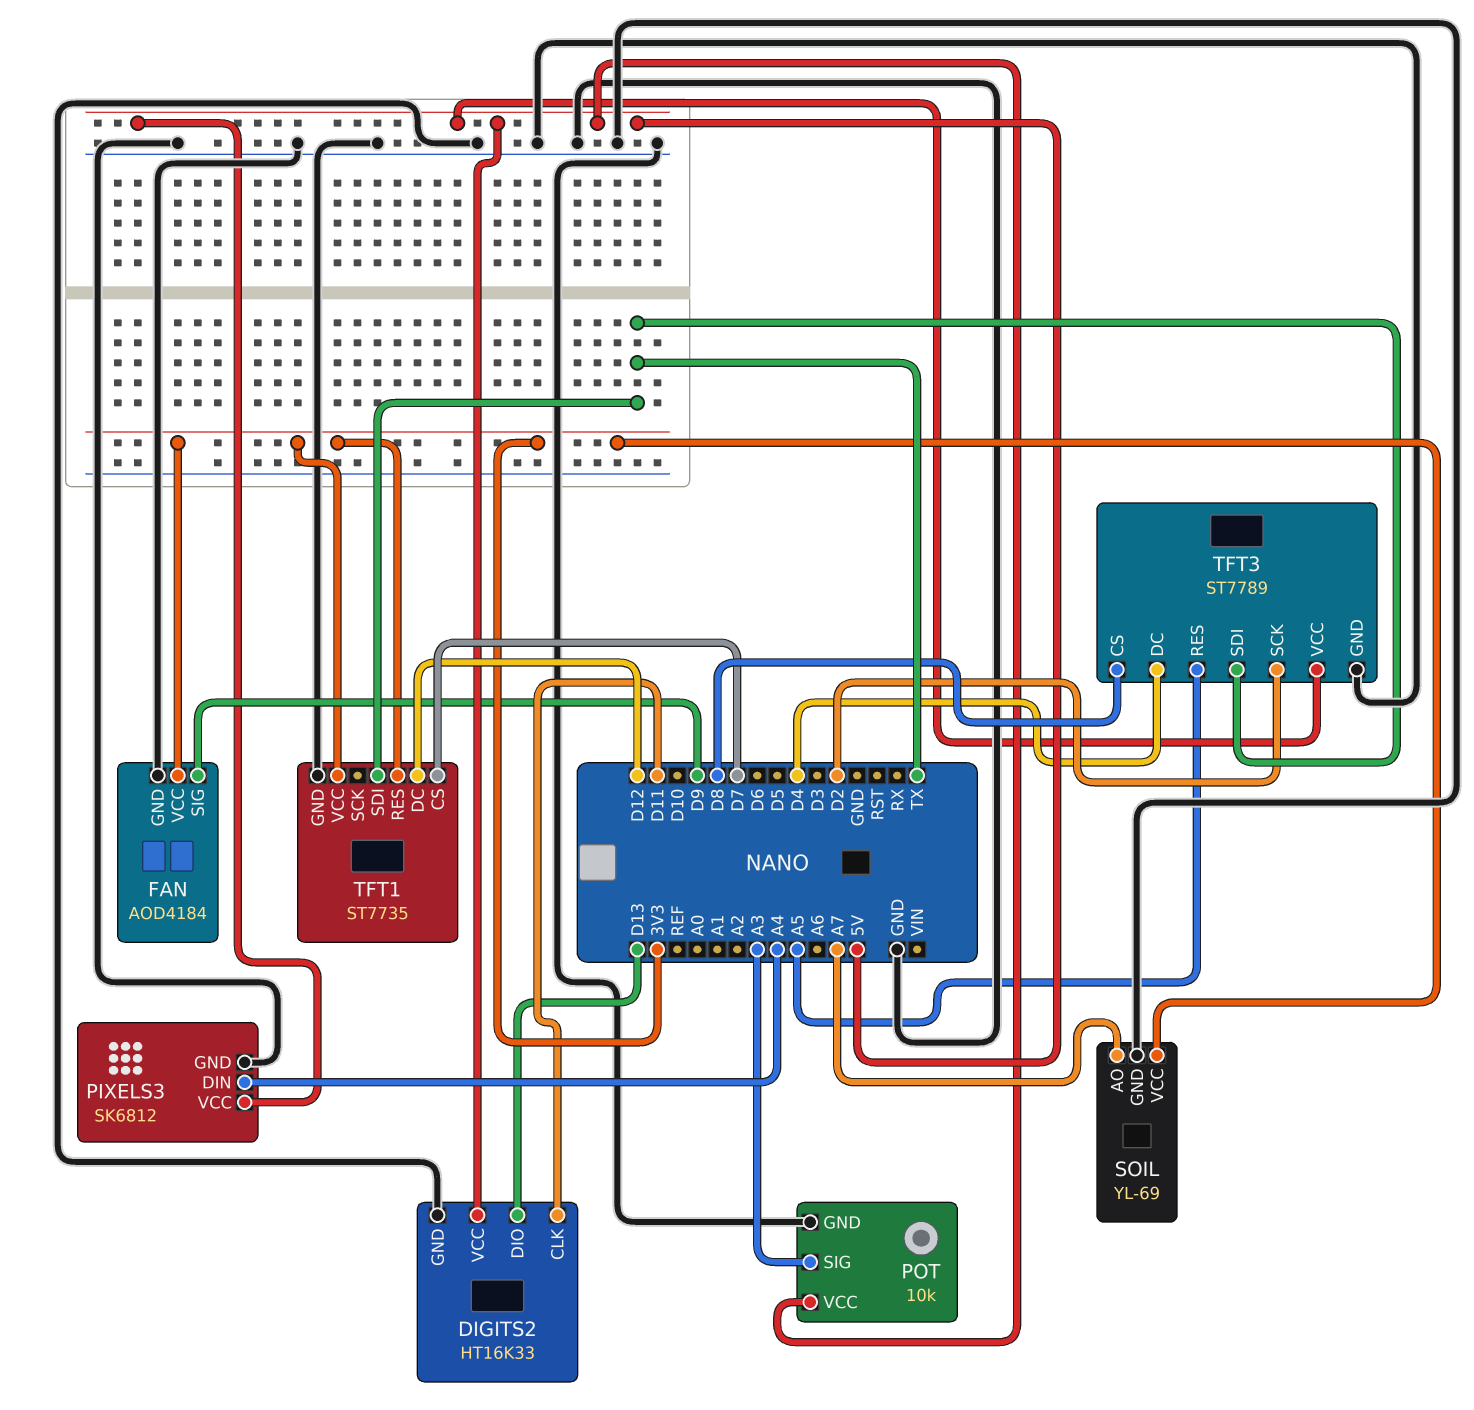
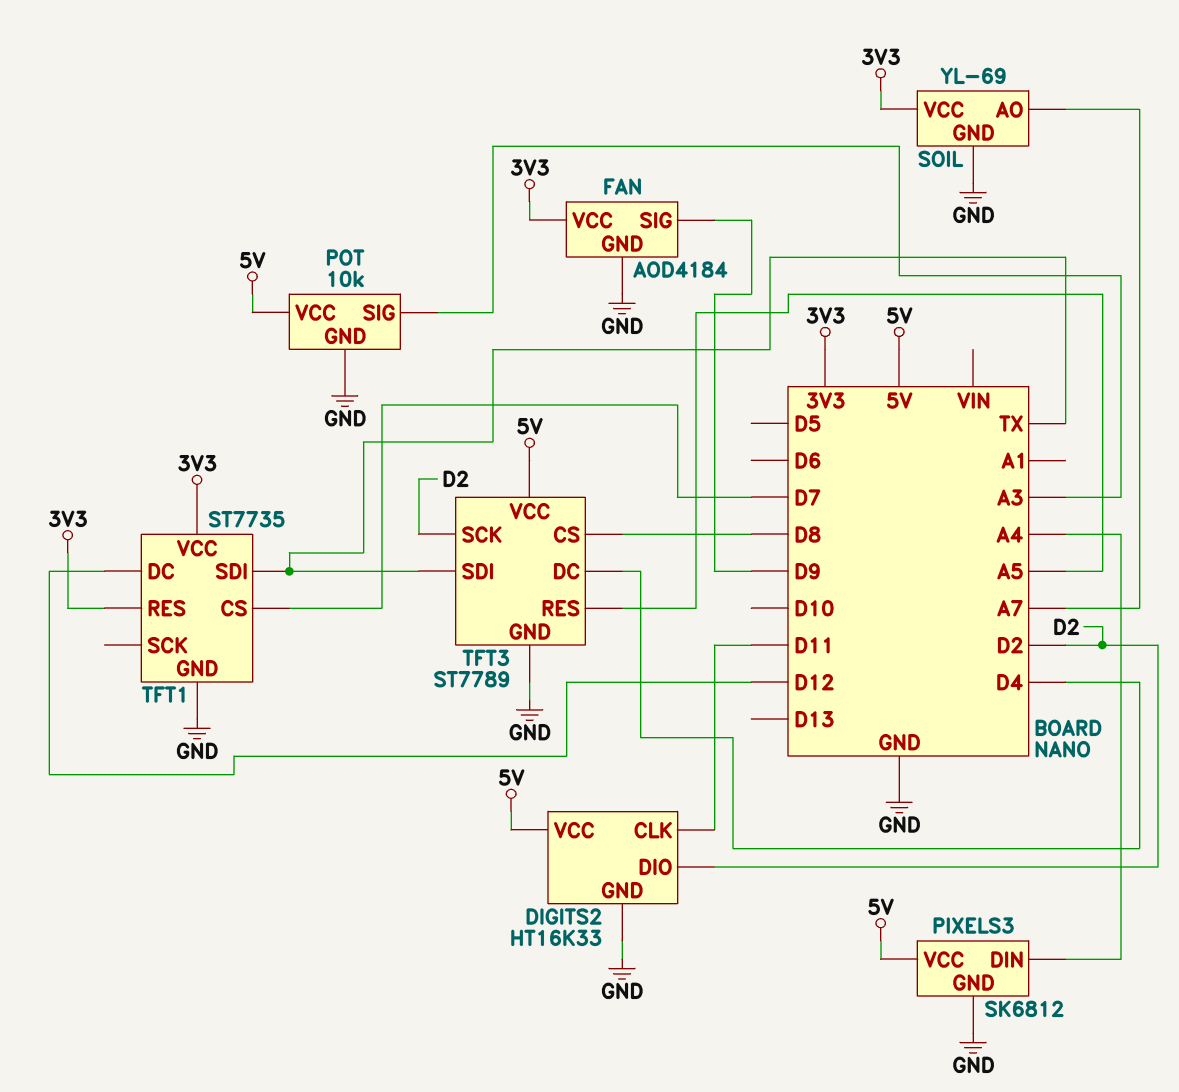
DIGITS2 pin DIO: D13 -> D2

